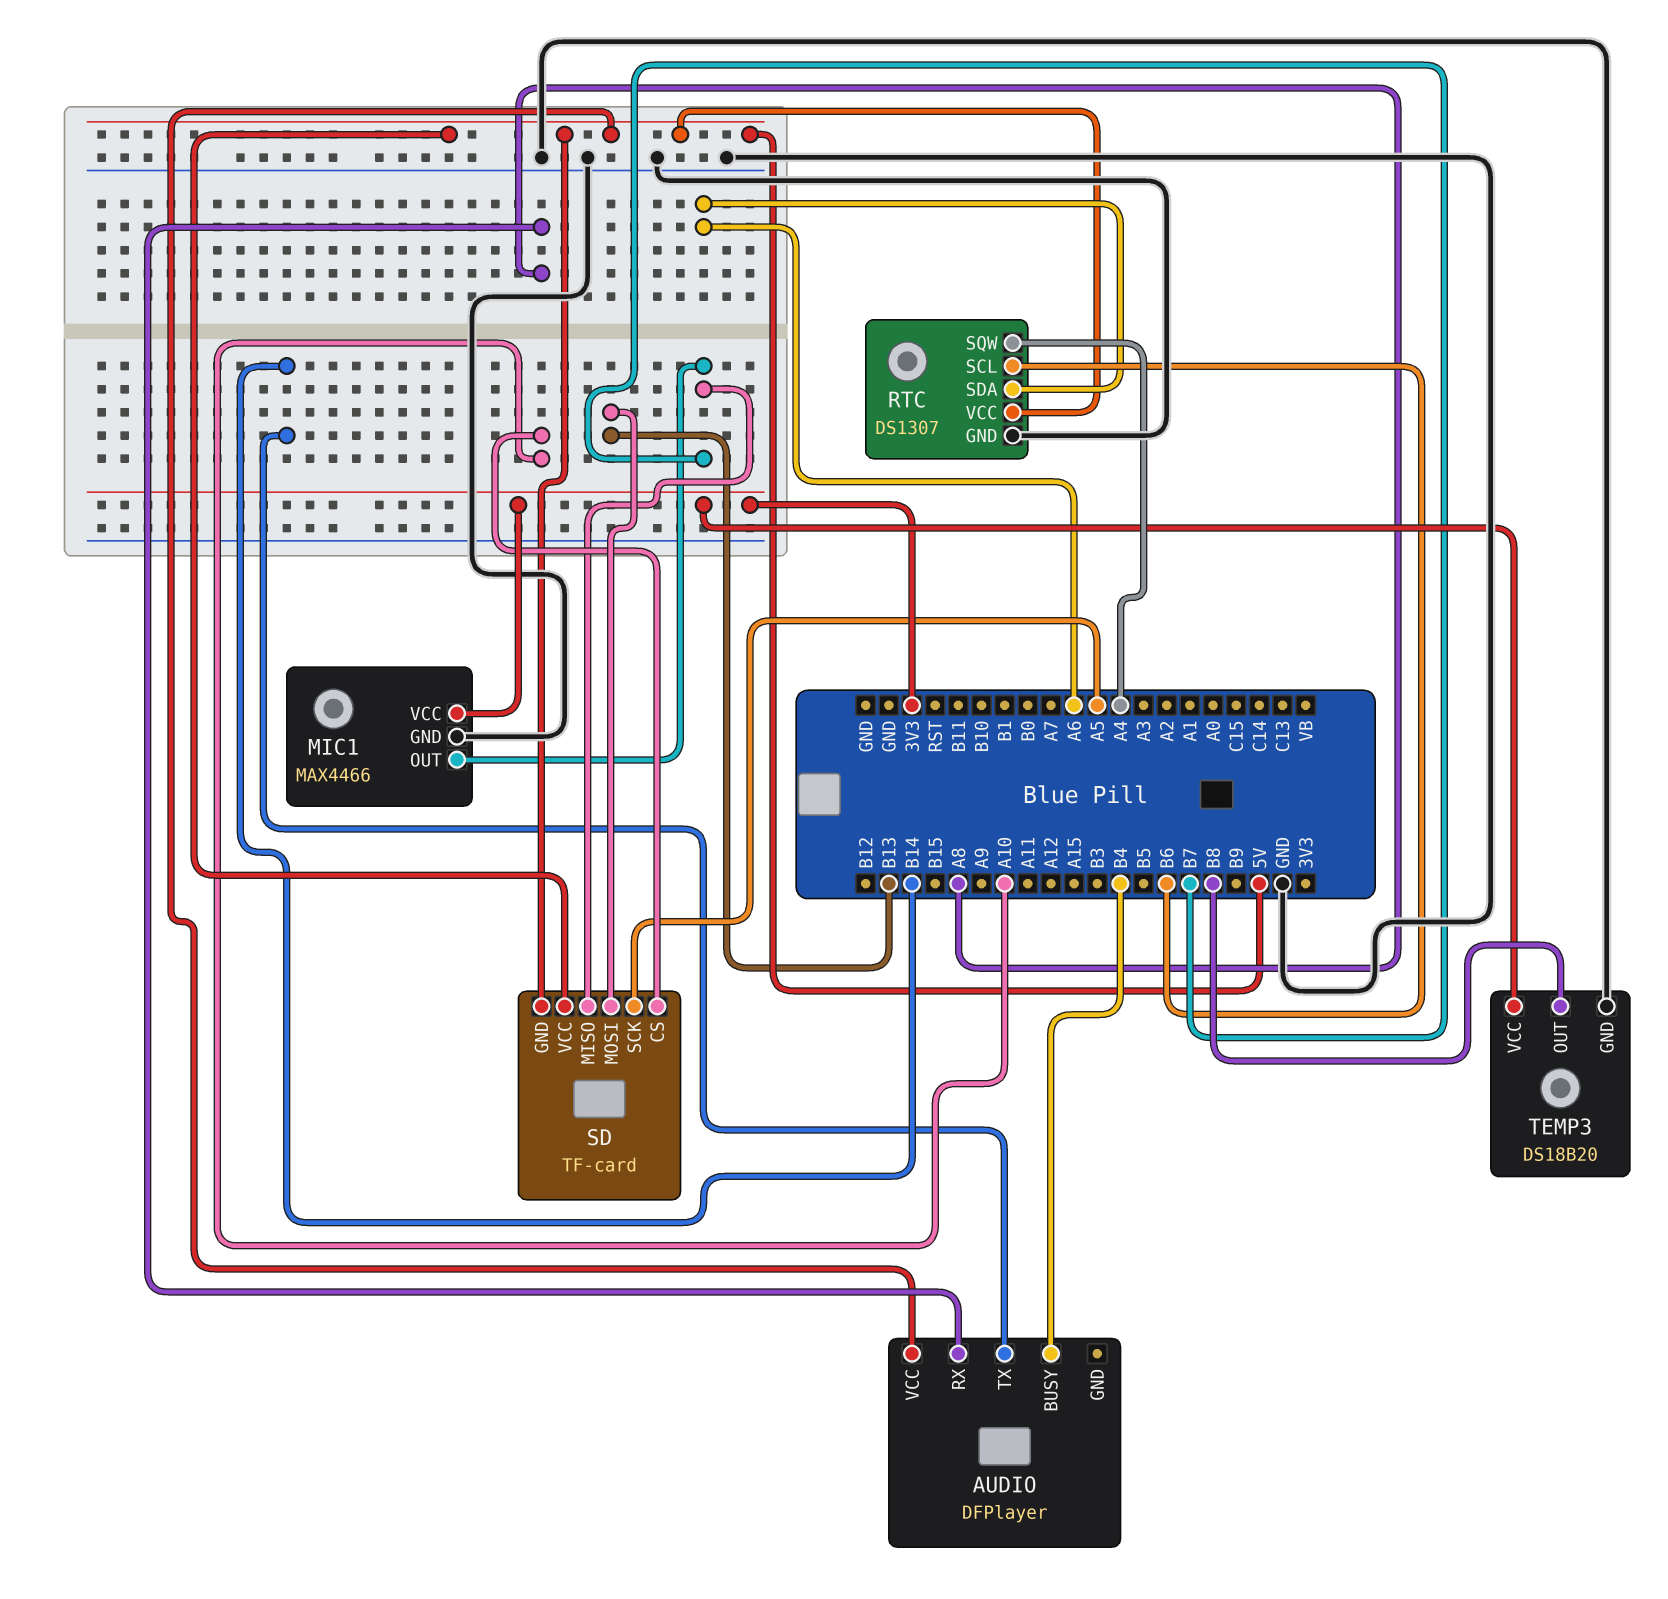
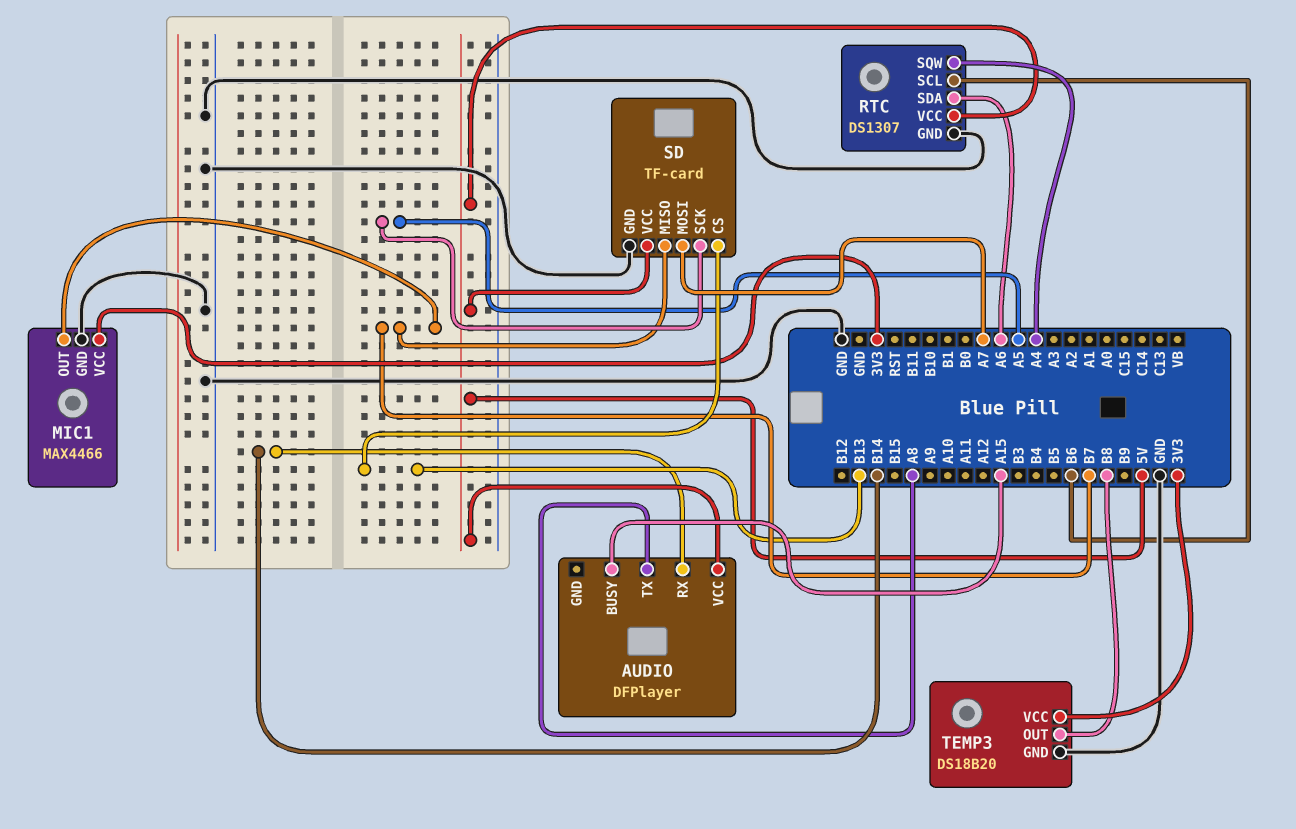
AUDIO pin BUSY: B4 -> A15
AUDIO pin RX: A8 -> B14
AUDIO pin TX: B14 -> A8
SD pin CS: A10 -> B13
SD pin GND: 5V -> GND
SD pin MOSI: B13 -> A7

